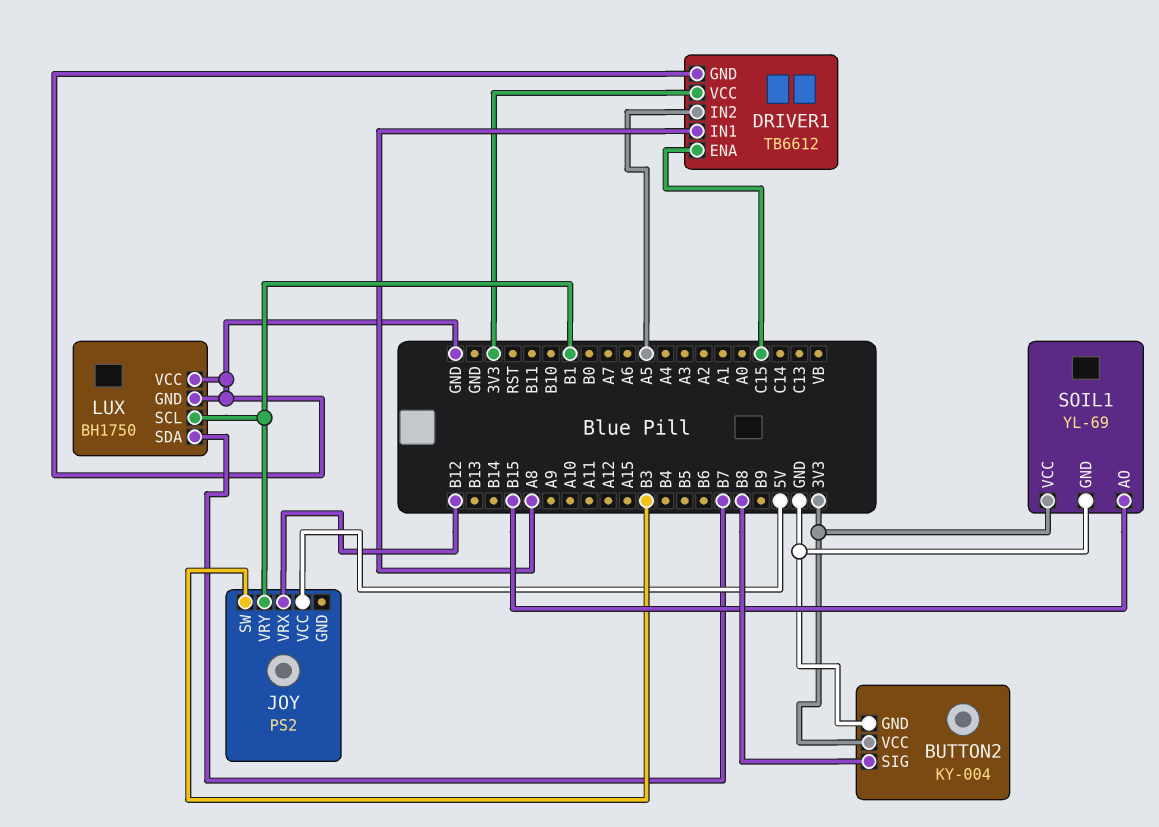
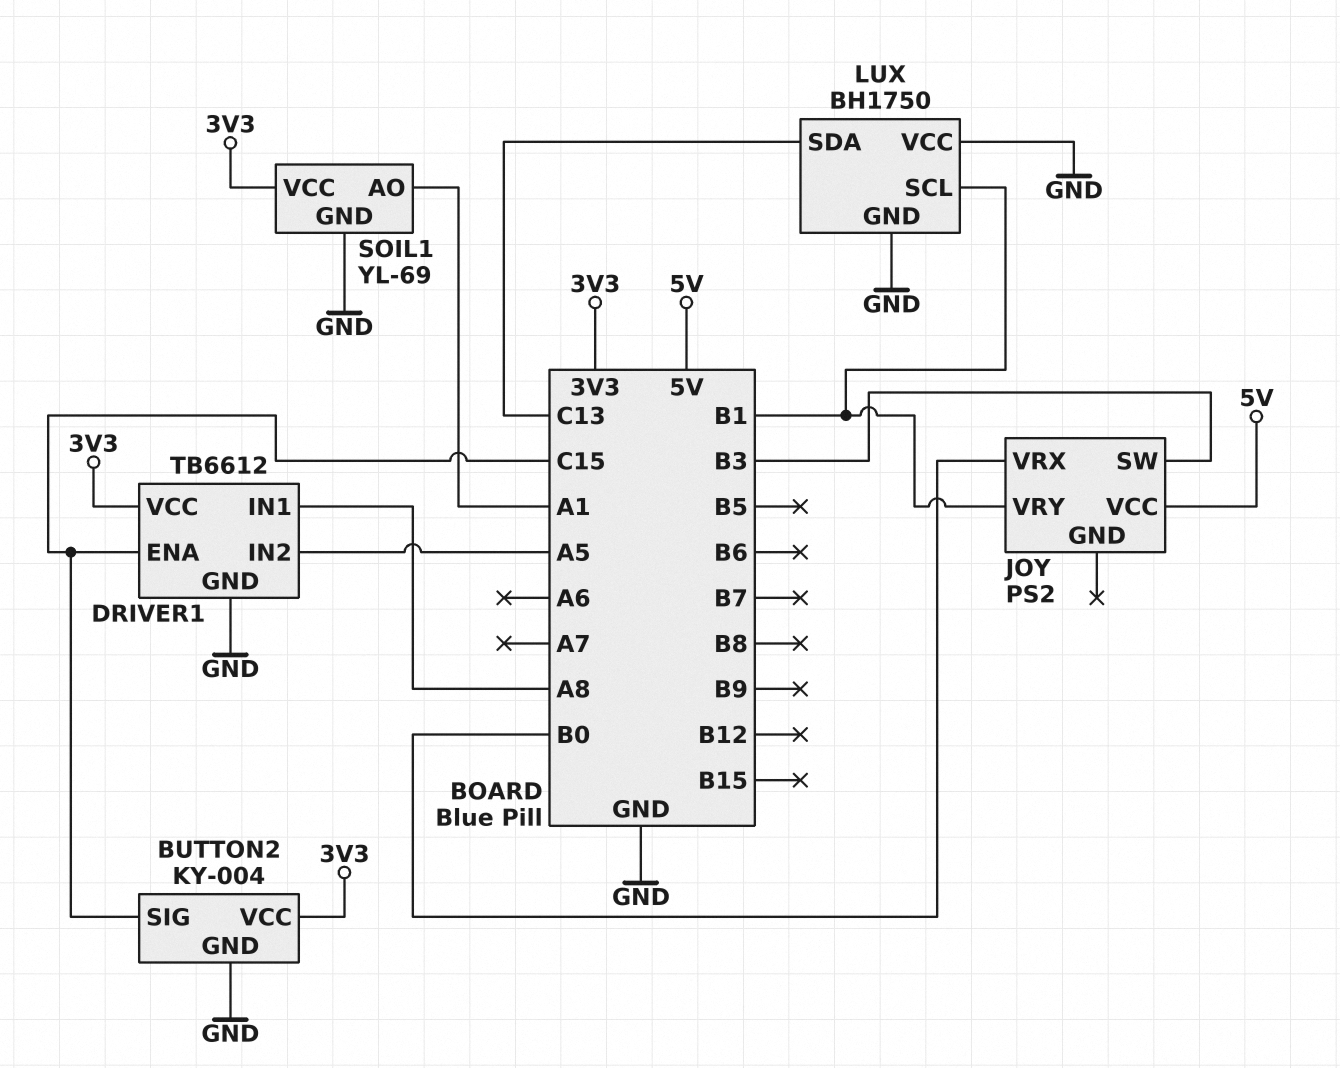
BUTTON2 pin SIG: B8 -> C15
JOY pin VRX: B12 -> B0
LUX pin SDA: B7 -> C13
SOIL1 pin AO: B15 -> A1

